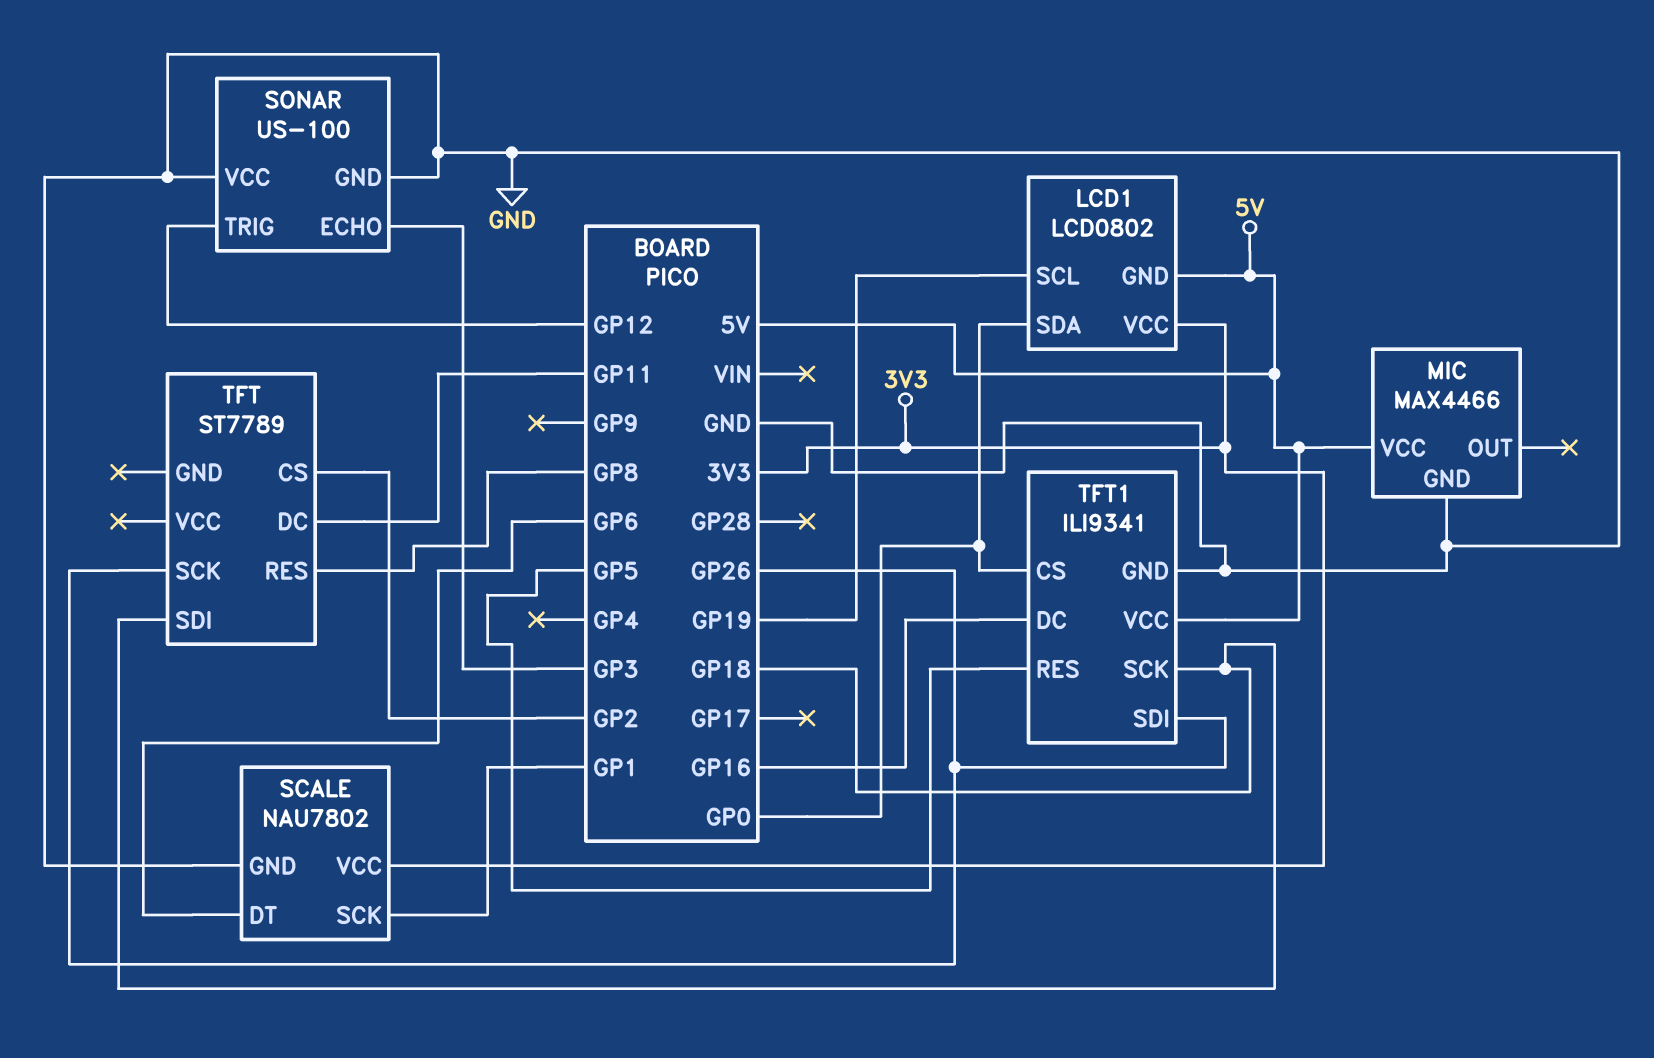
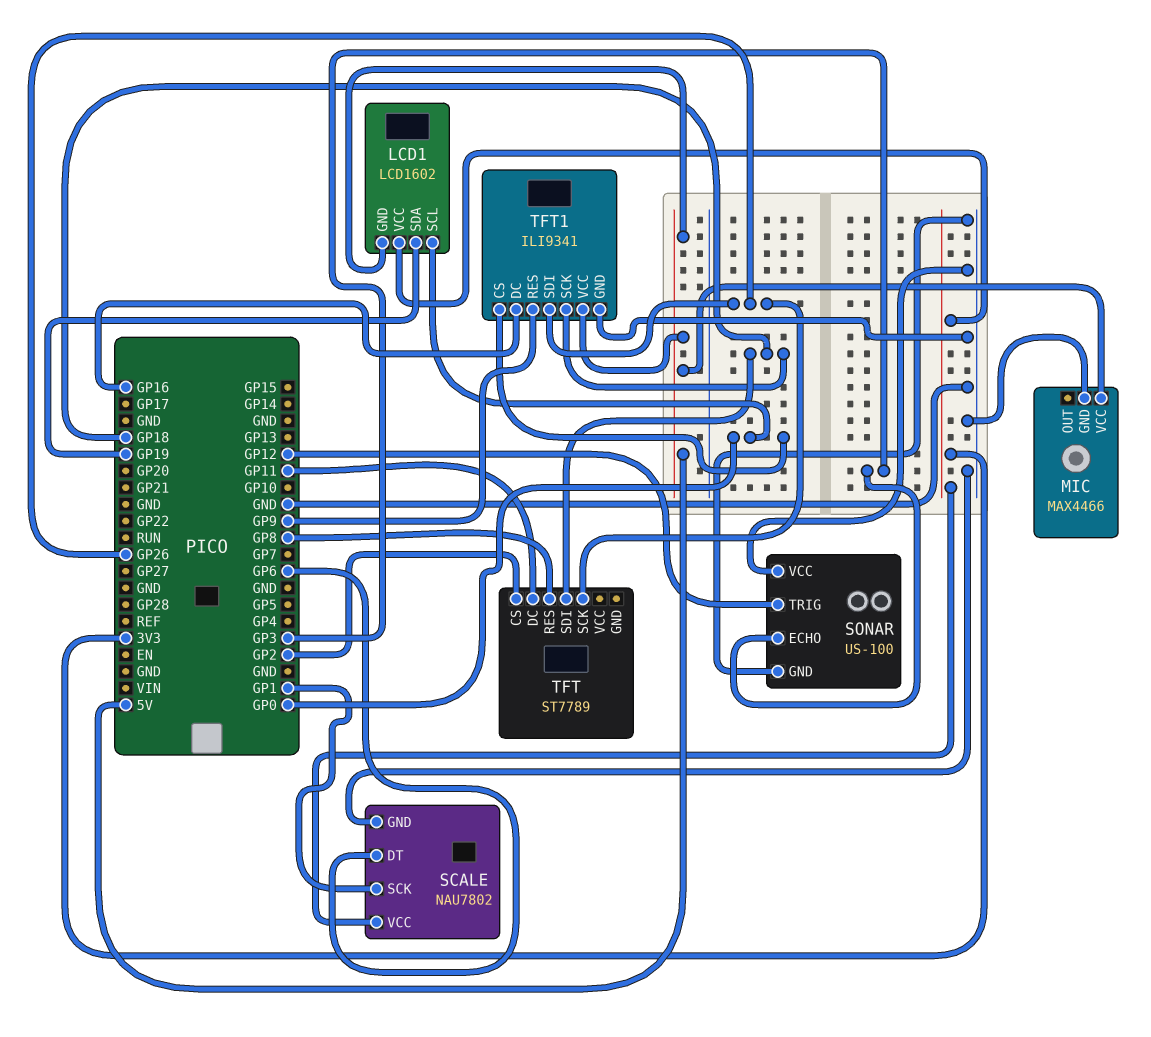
LCD1: LCD0802 -> LCD1602
LCD1 pin SCL: GP19 -> GP0
LCD1 pin SDA: GP0 -> GP19
TFT1 pin RES: GP5 -> GP9

